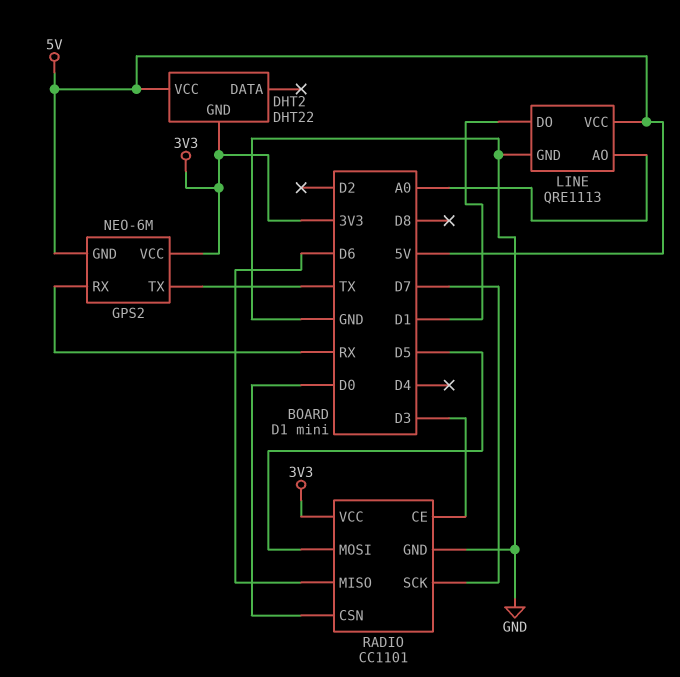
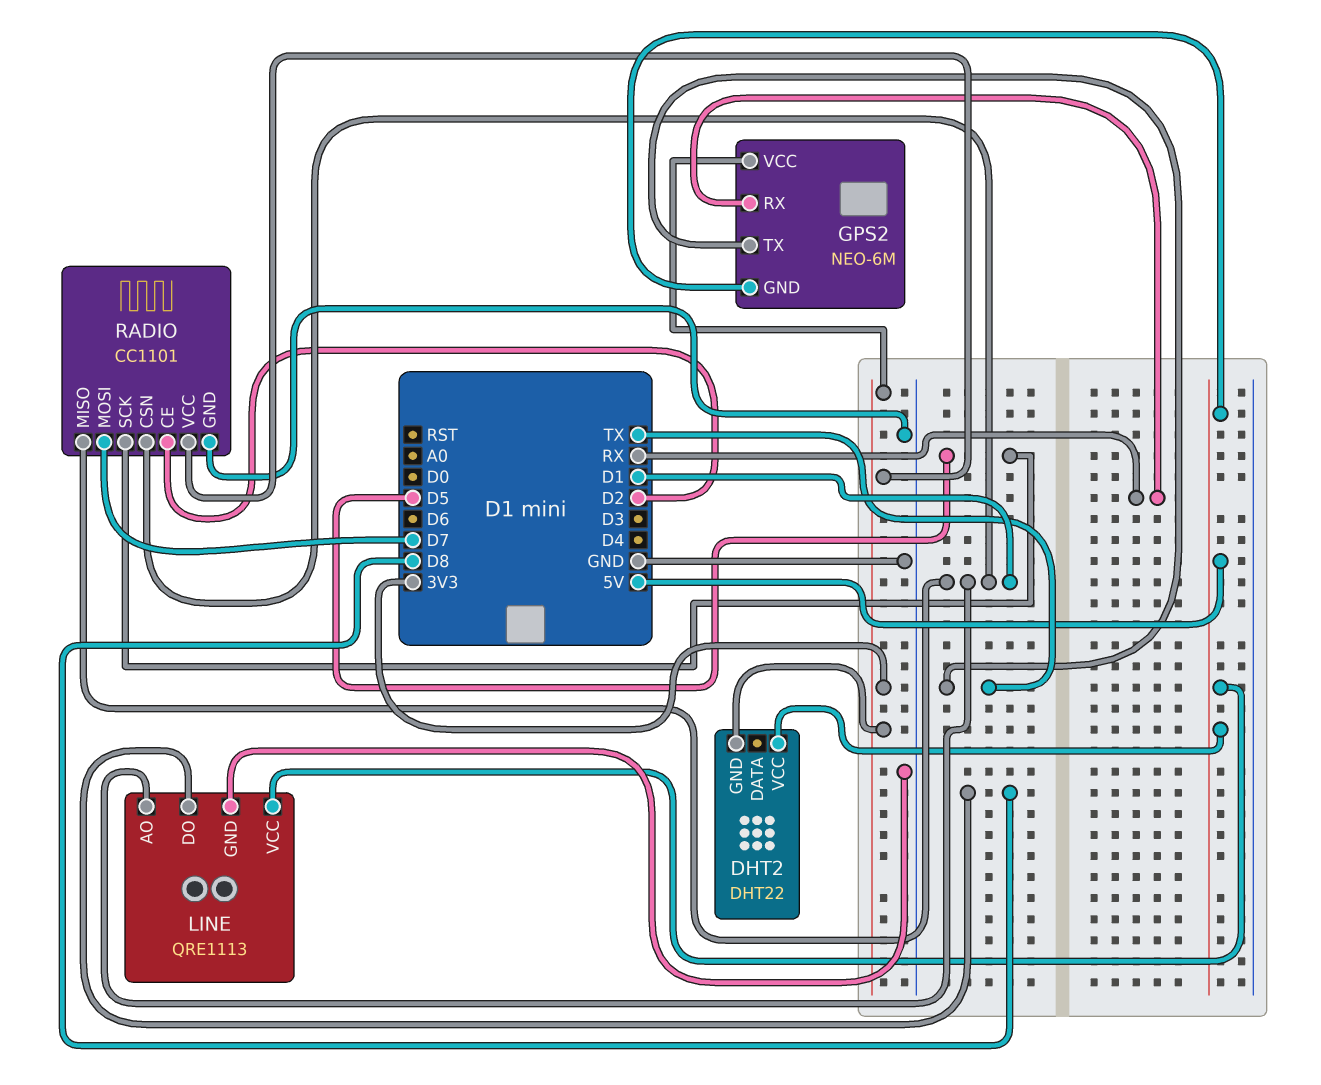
LINE pin AO: A0 -> D1
LINE pin DO: D1 -> D8
RADIO pin CE: D3 -> D2
RADIO pin CSN: D0 -> D1
RADIO pin MISO: D6 -> D1
RADIO pin MOSI: D5 -> D7
RADIO pin SCK: D7 -> D5

